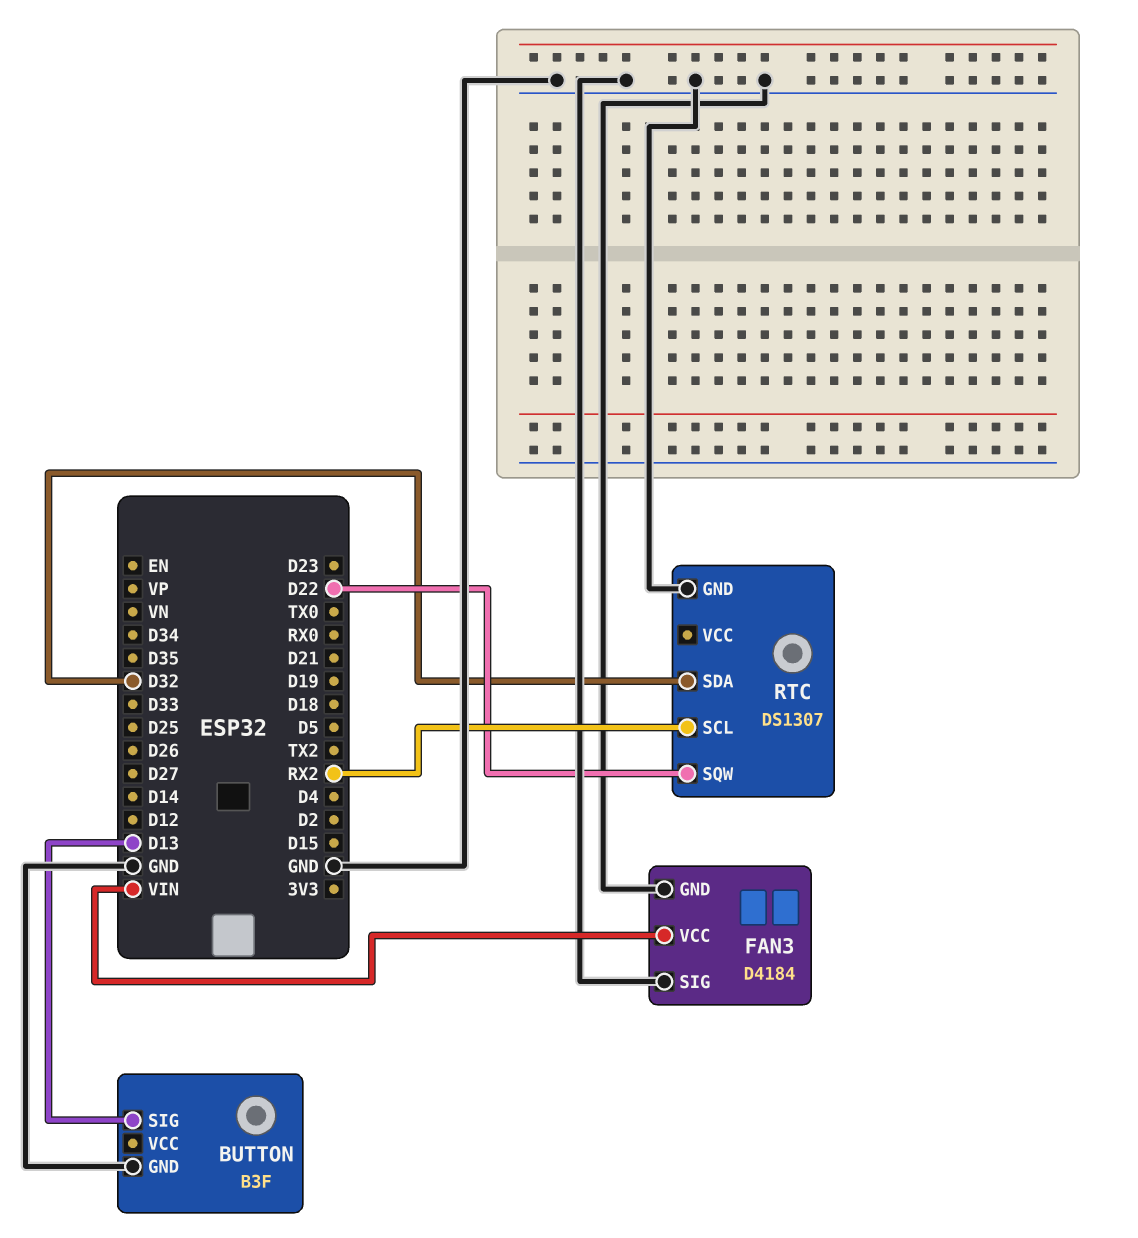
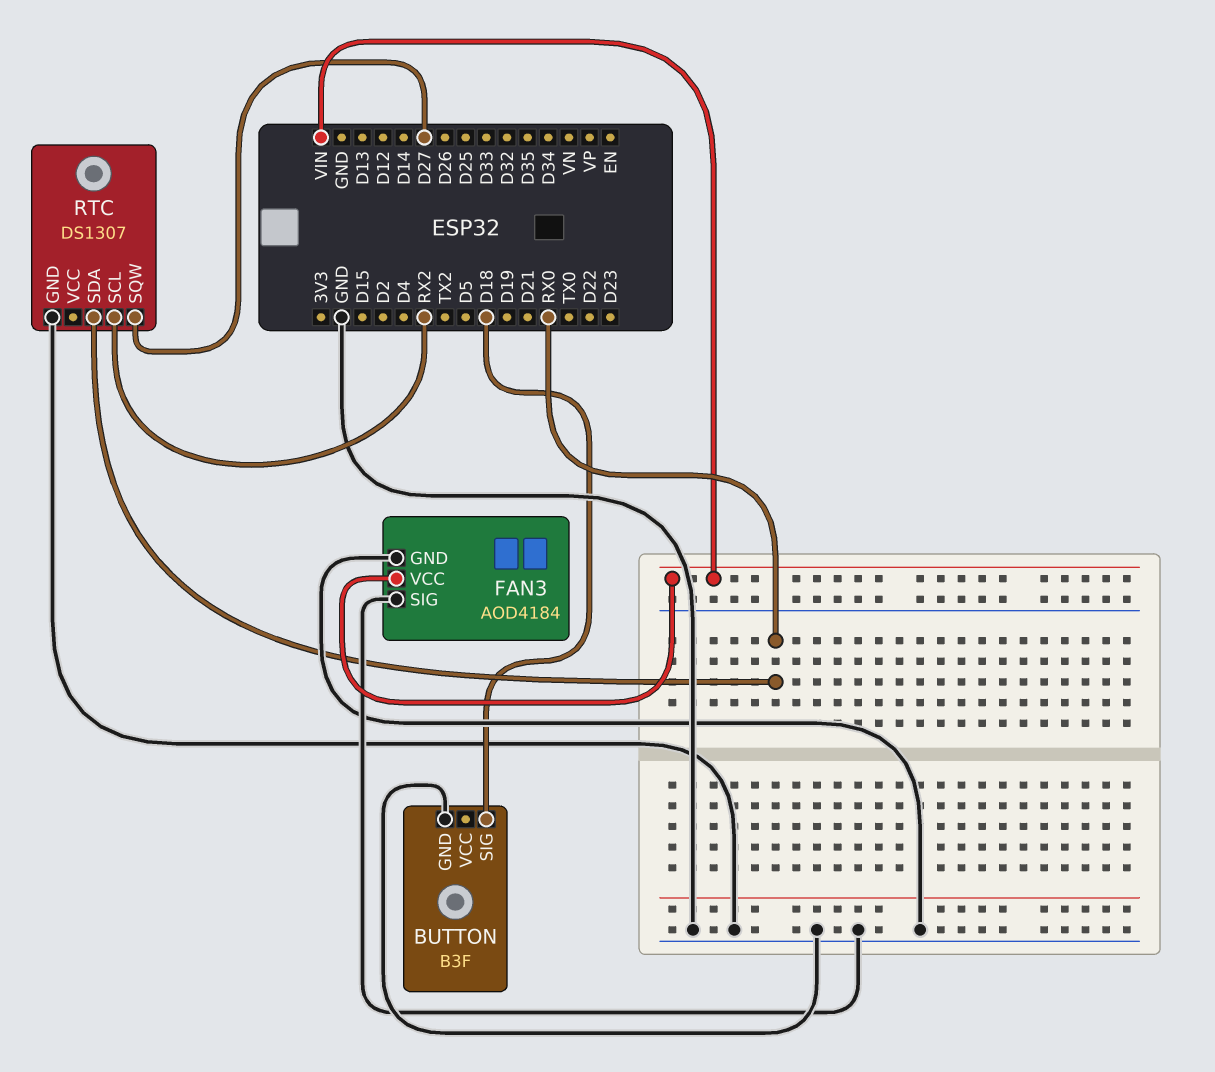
BUTTON pin SIG: D13 -> D18
FAN3: D4184 -> AOD4184
RTC pin SDA: D32 -> RX0
RTC pin SQW: D22 -> D27

